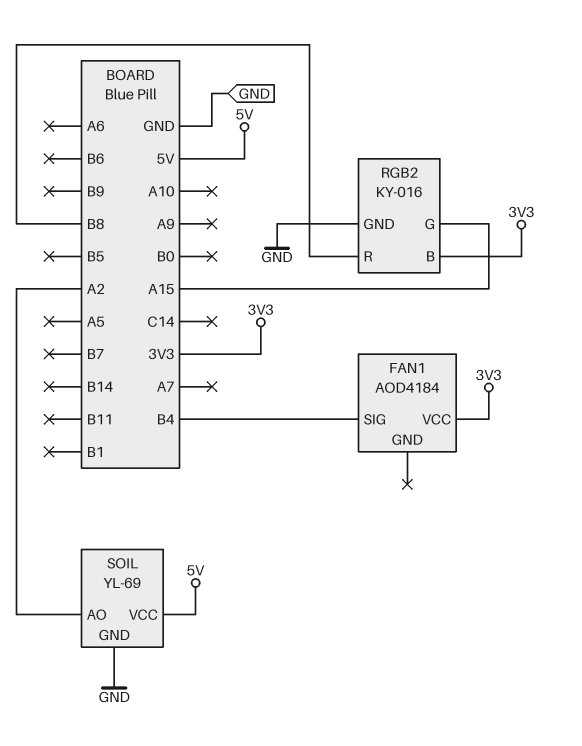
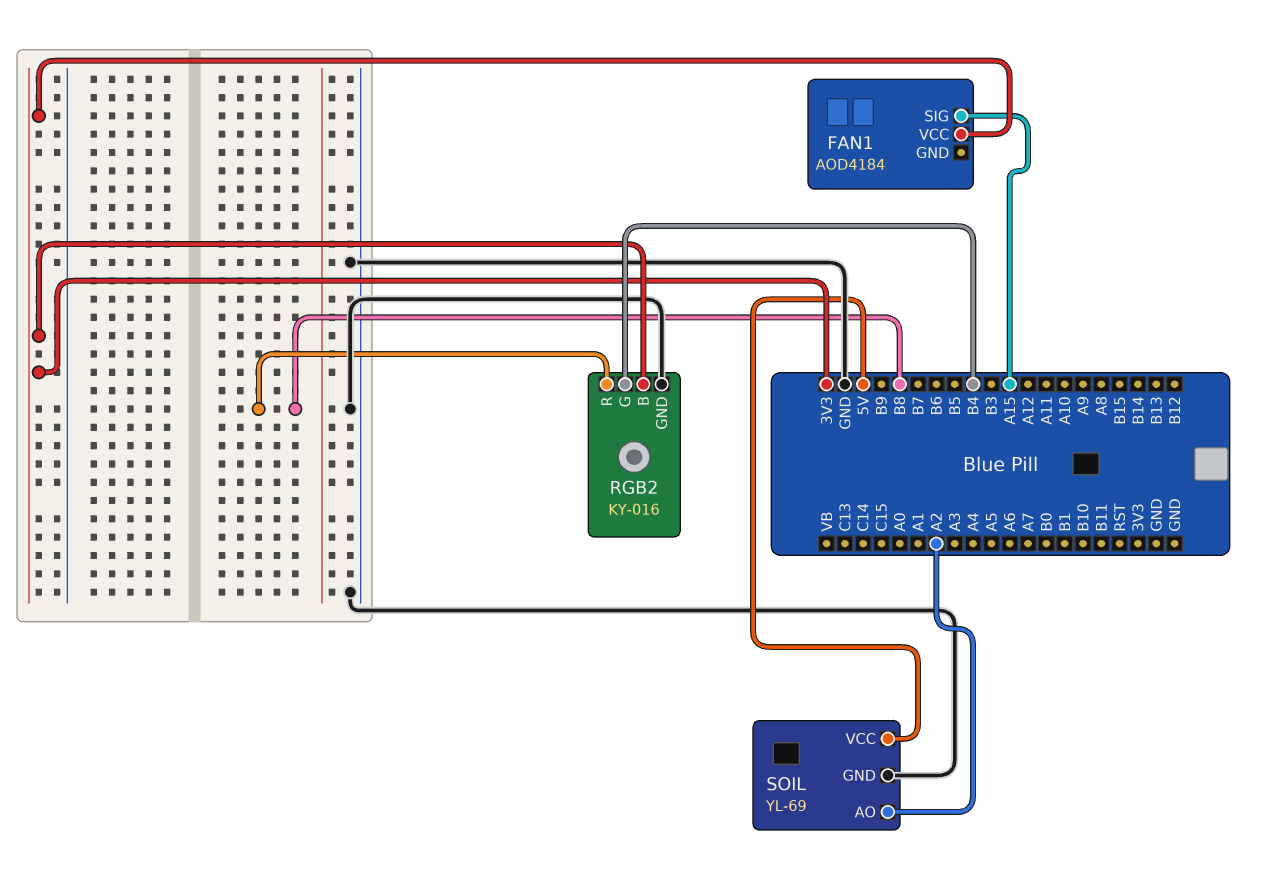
FAN1 pin SIG: B4 -> A15
RGB2 pin G: A15 -> B4

